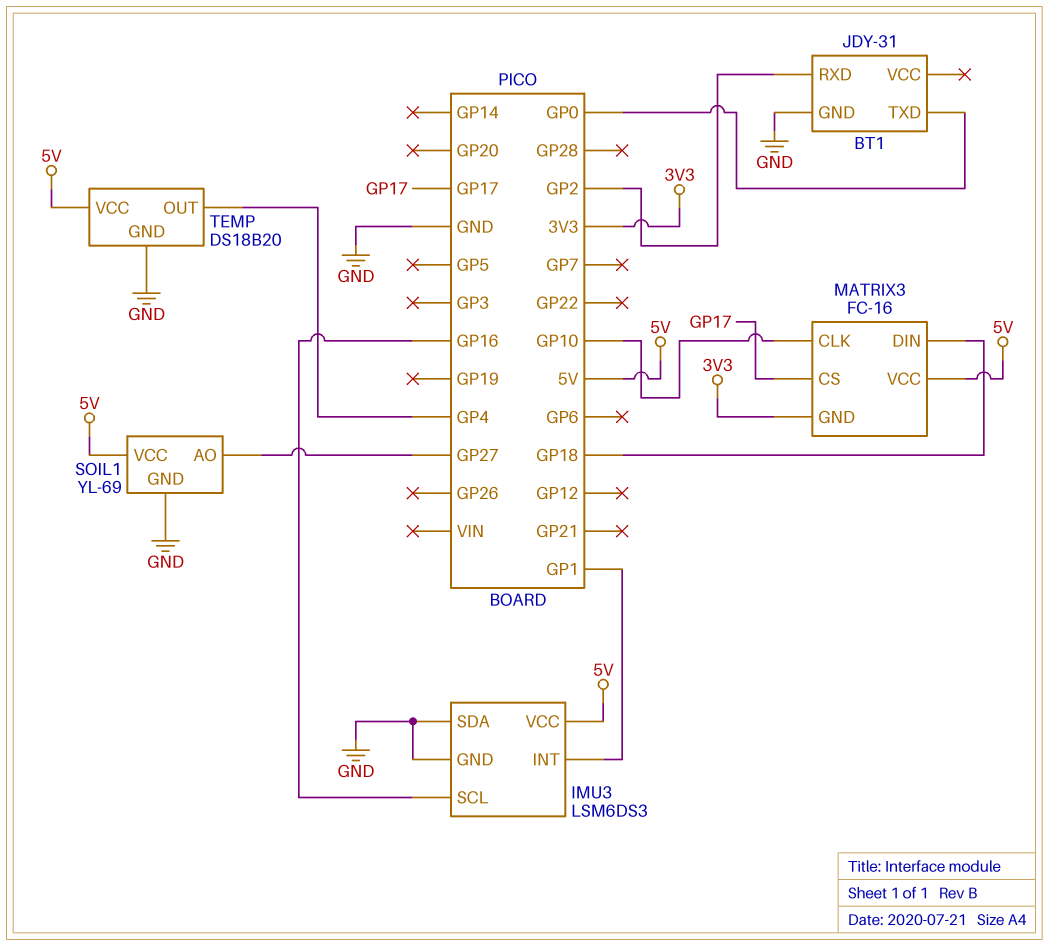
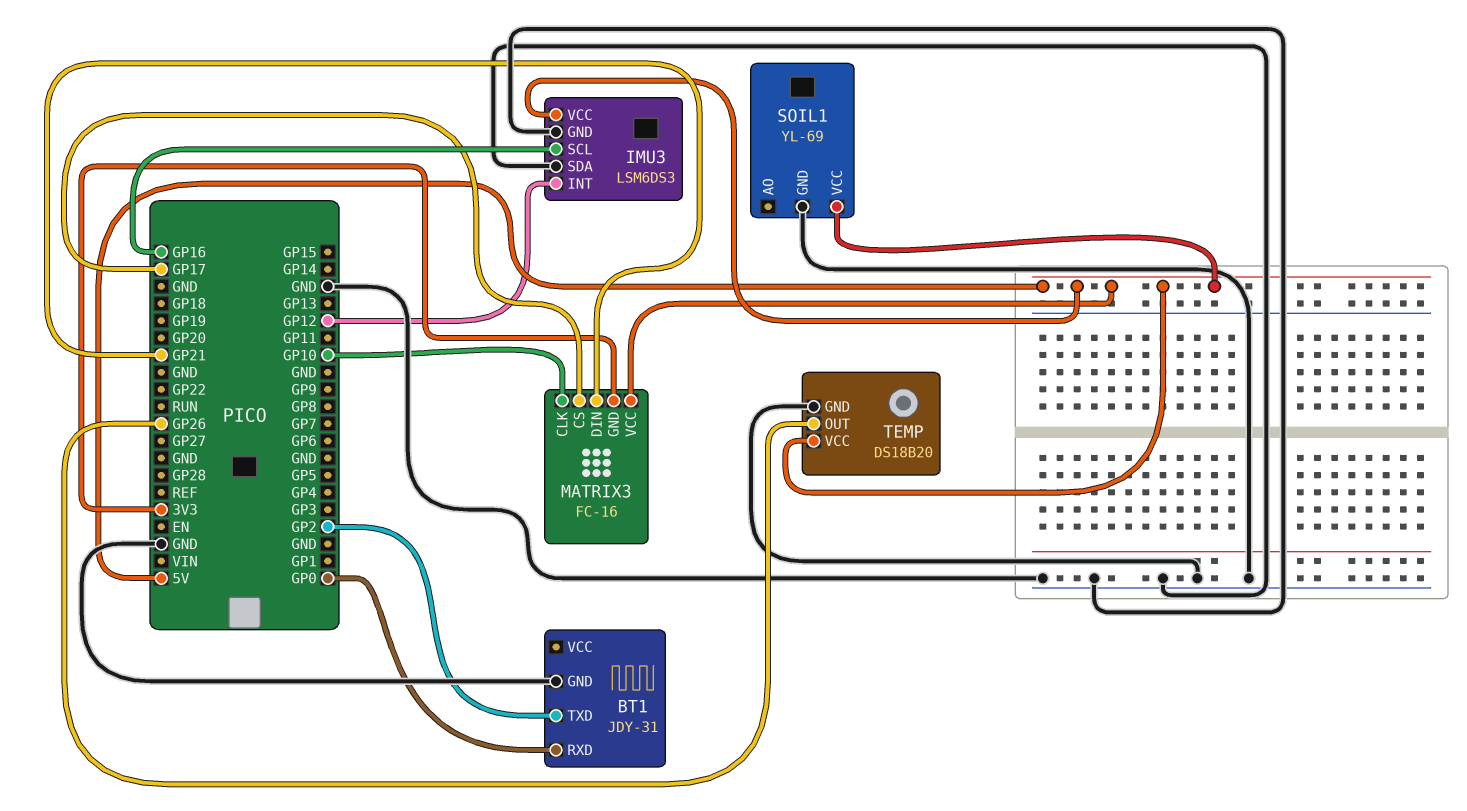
BT1 pin RXD: GP2 -> GP0
BT1 pin TXD: GP0 -> GP2
IMU3 pin INT: GP1 -> GP12
MATRIX3 pin DIN: GP18 -> GP21
SOIL1 pin AO: GP27 -> none
TEMP pin OUT: GP4 -> GP26

